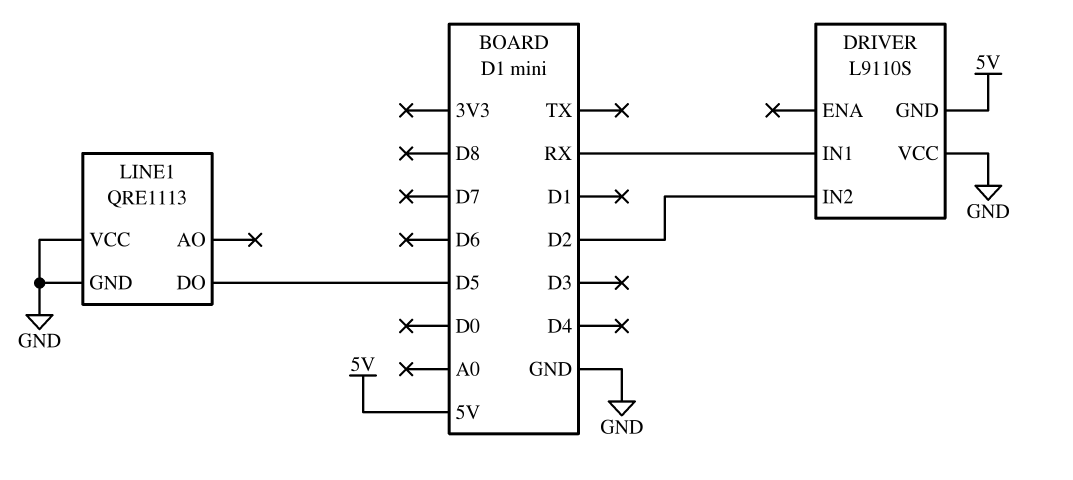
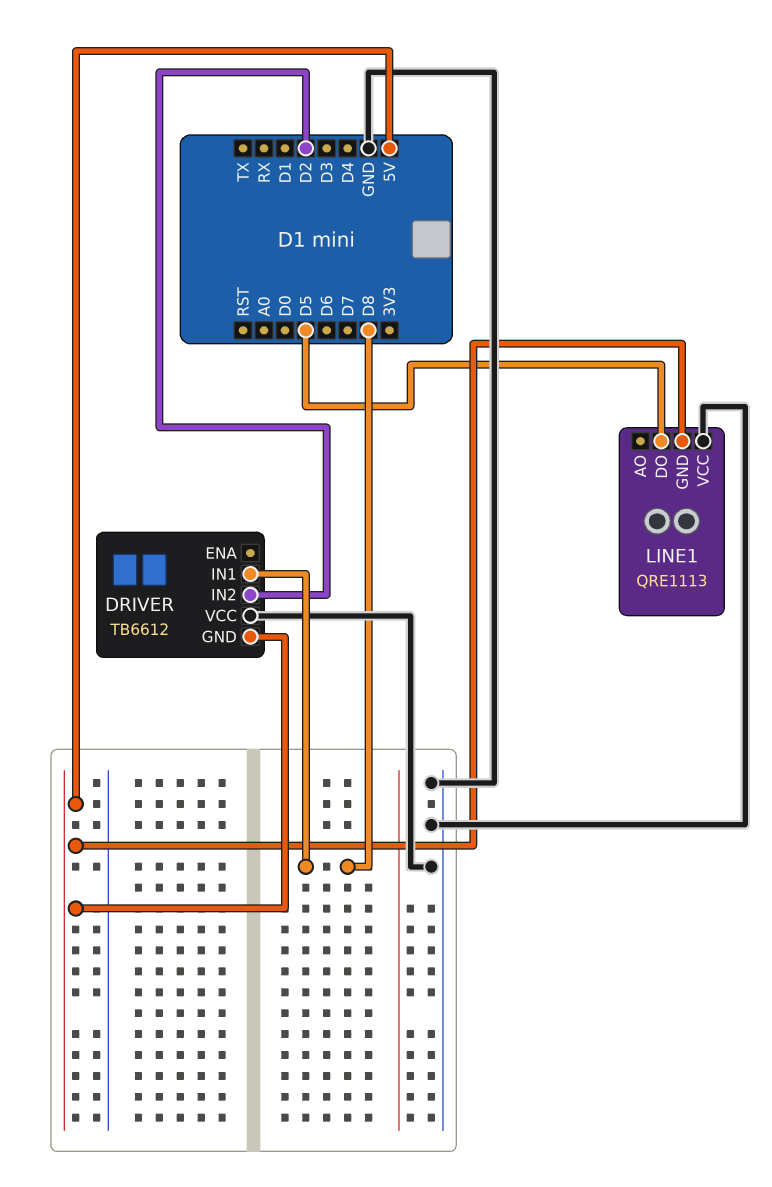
DRIVER: L9110S -> TB6612
DRIVER pin IN1: RX -> D8
LINE1 pin GND: GND -> 5V

